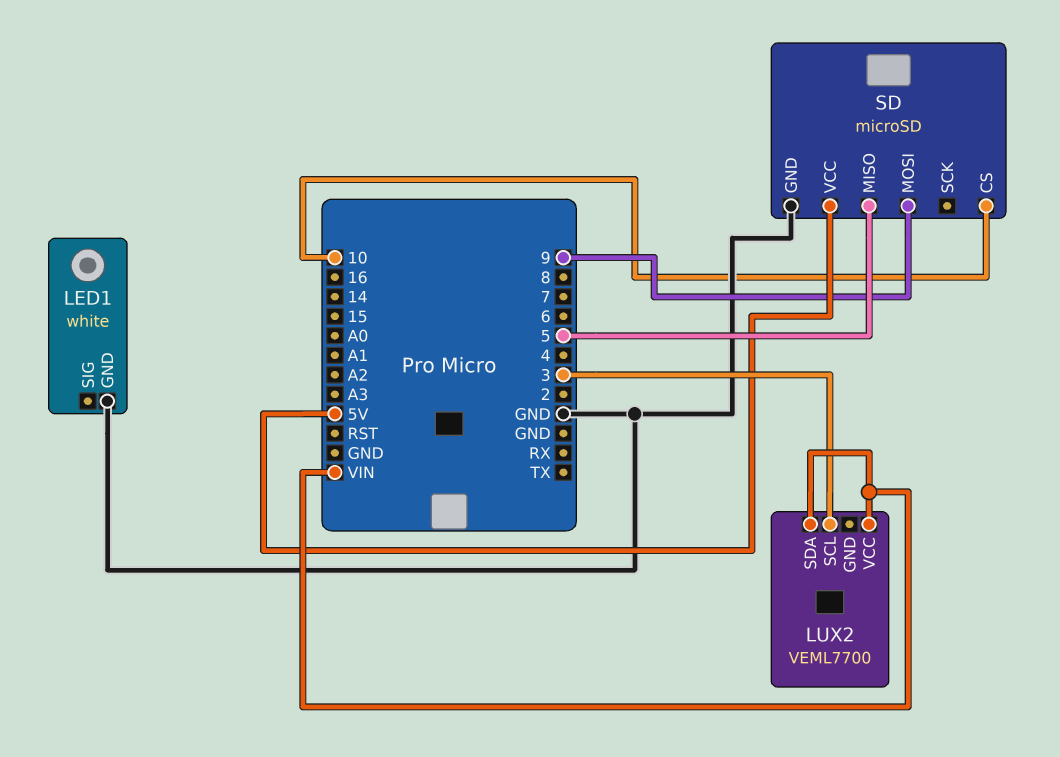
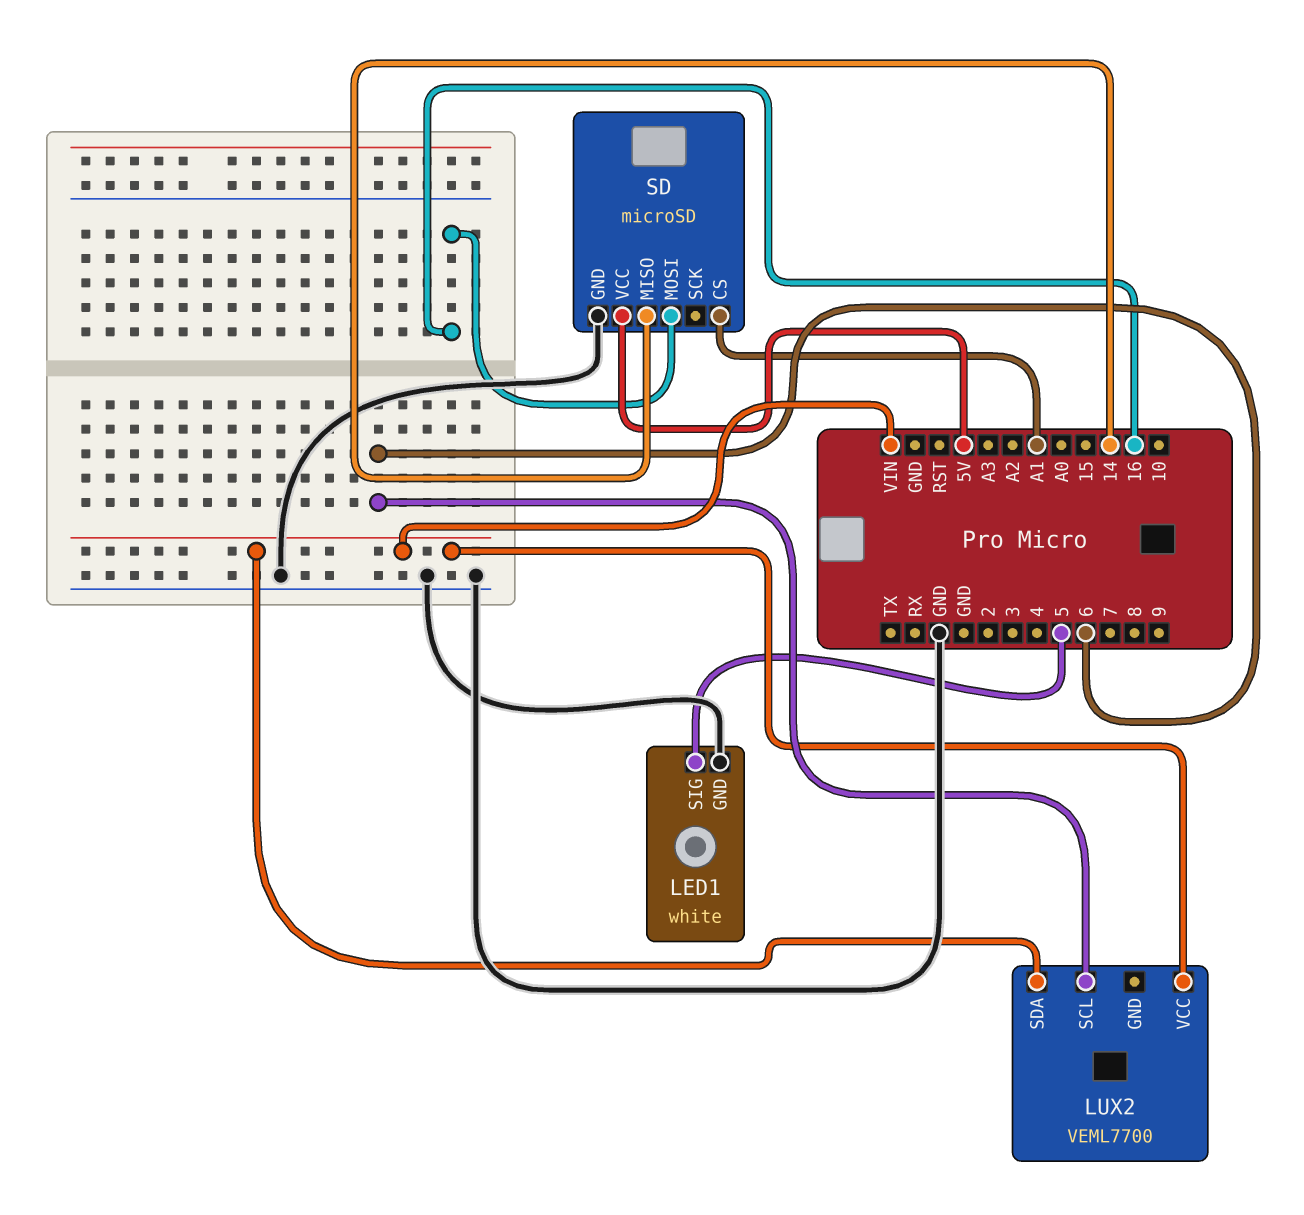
LED1 pin SIG: none -> 5
LUX2 pin SCL: 3 -> 6
SD pin CS: 10 -> A1
SD pin MISO: 5 -> 14
SD pin MOSI: 9 -> 16

